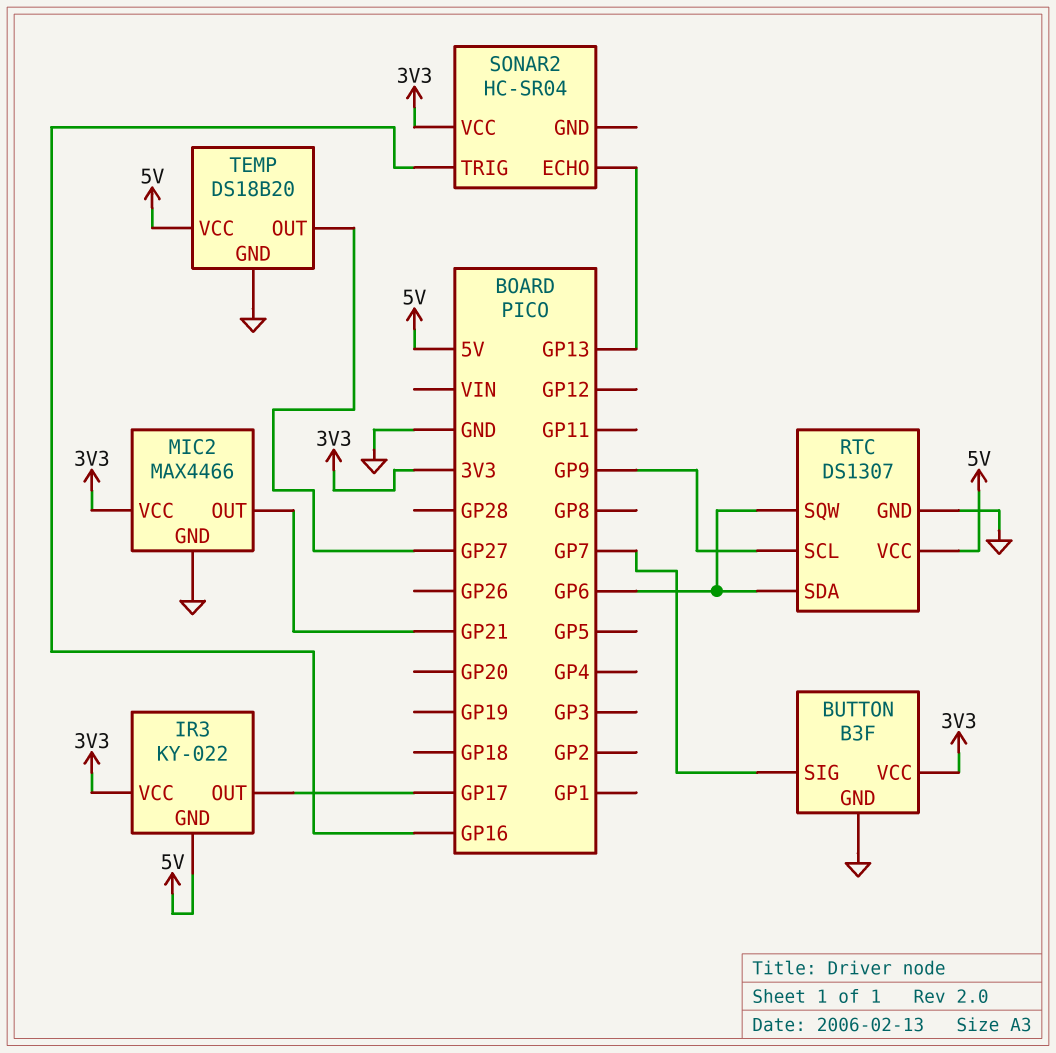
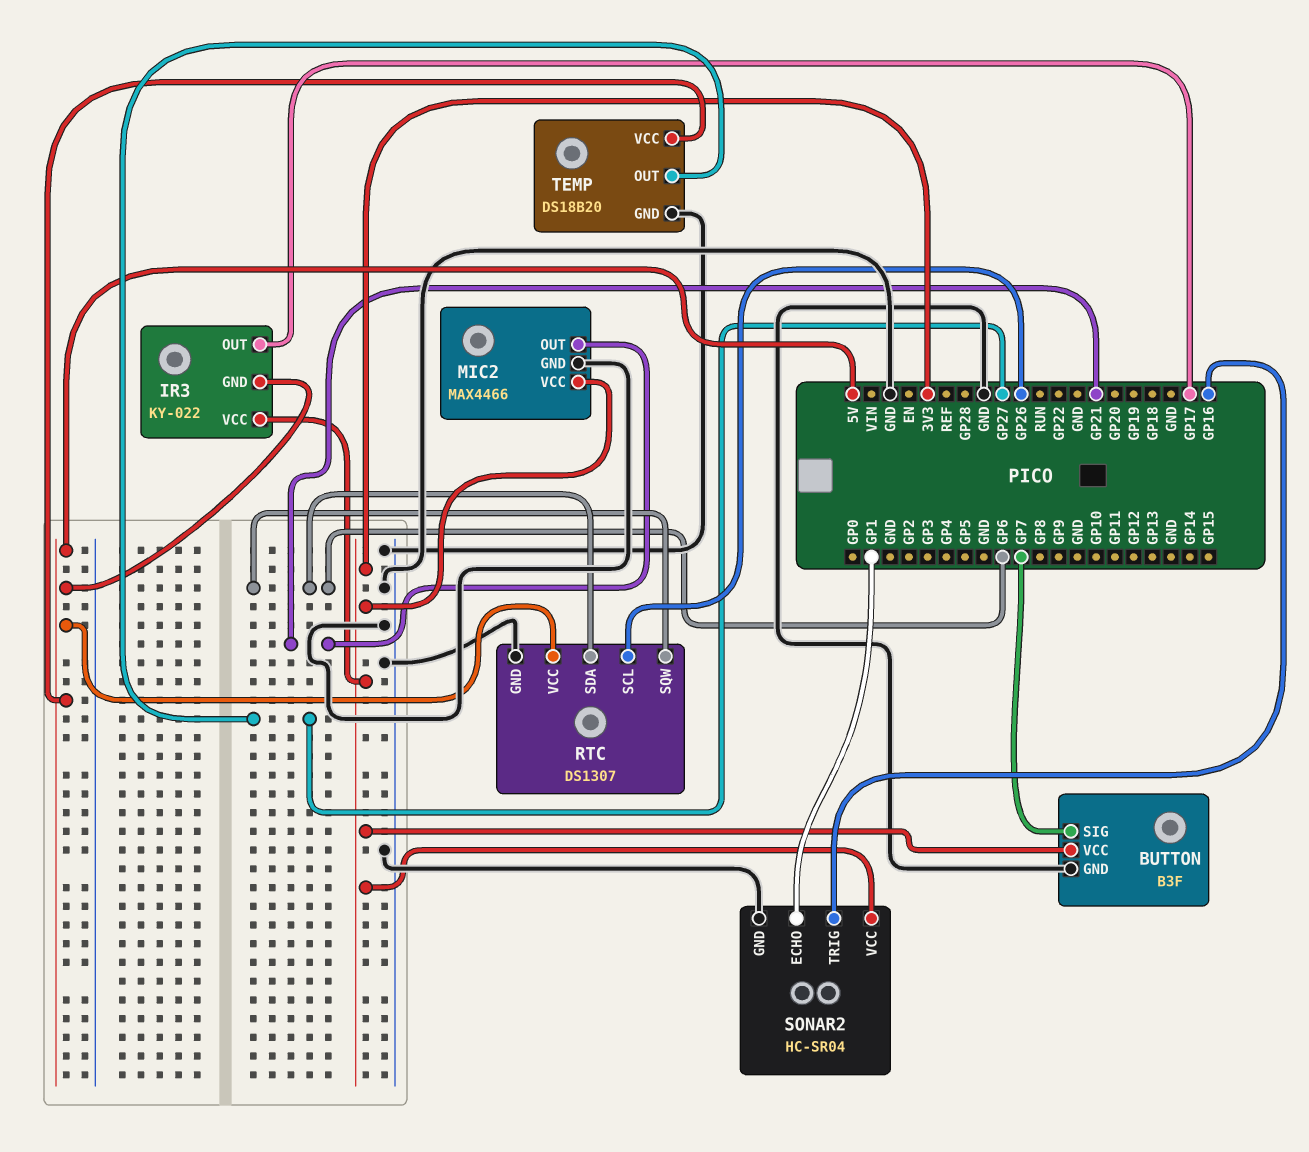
RTC pin SCL: GP9 -> GP26
SONAR2 pin ECHO: GP13 -> GP1
SONAR2 pin GND: none -> GND

